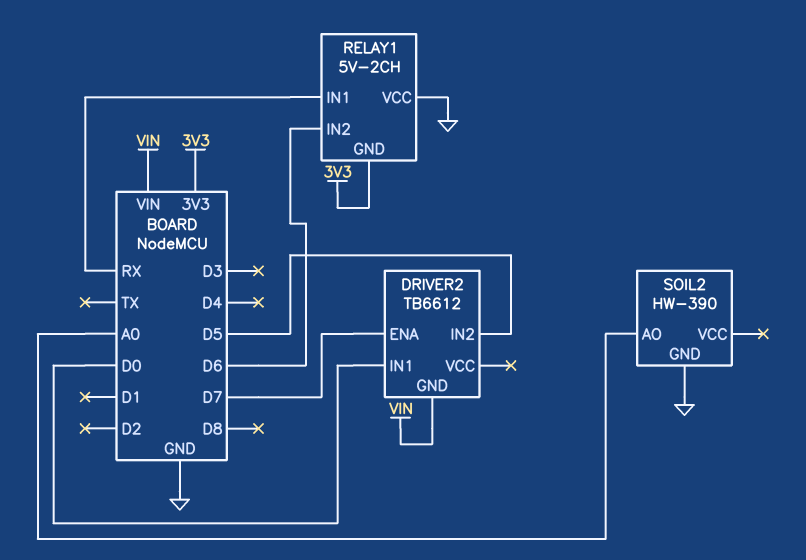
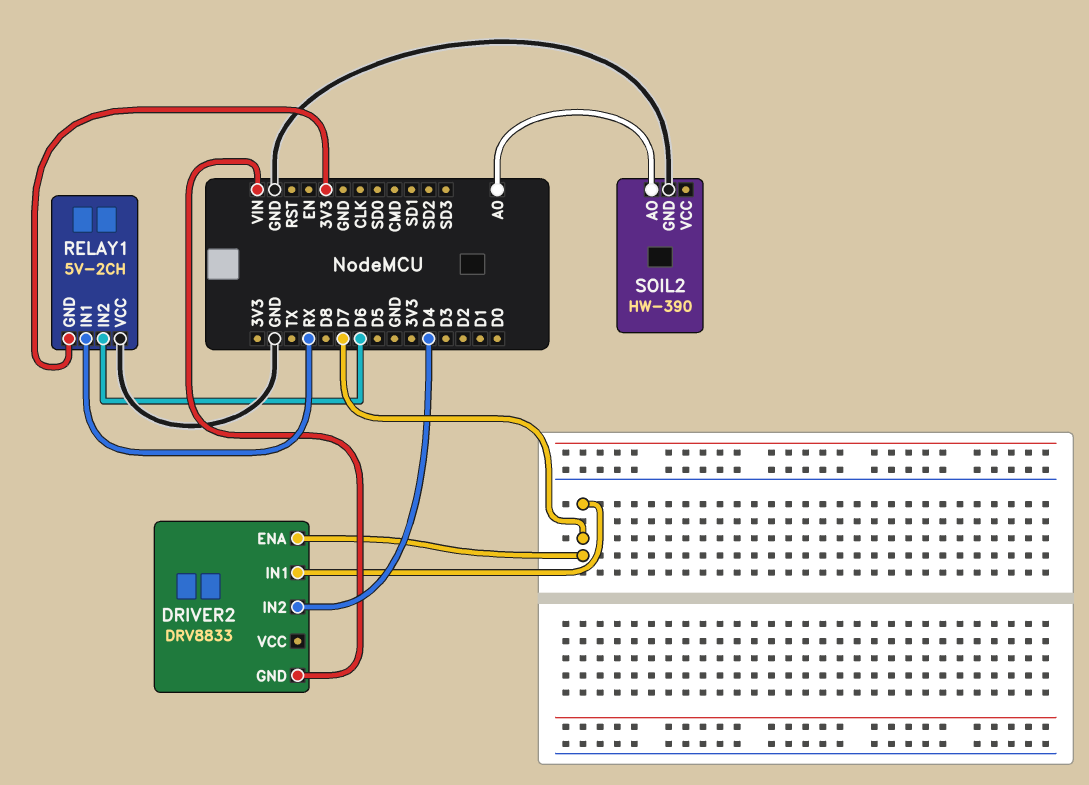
DRIVER2: TB6612 -> DRV8833
DRIVER2 pin IN1: D0 -> D7
DRIVER2 pin IN2: D5 -> D4

